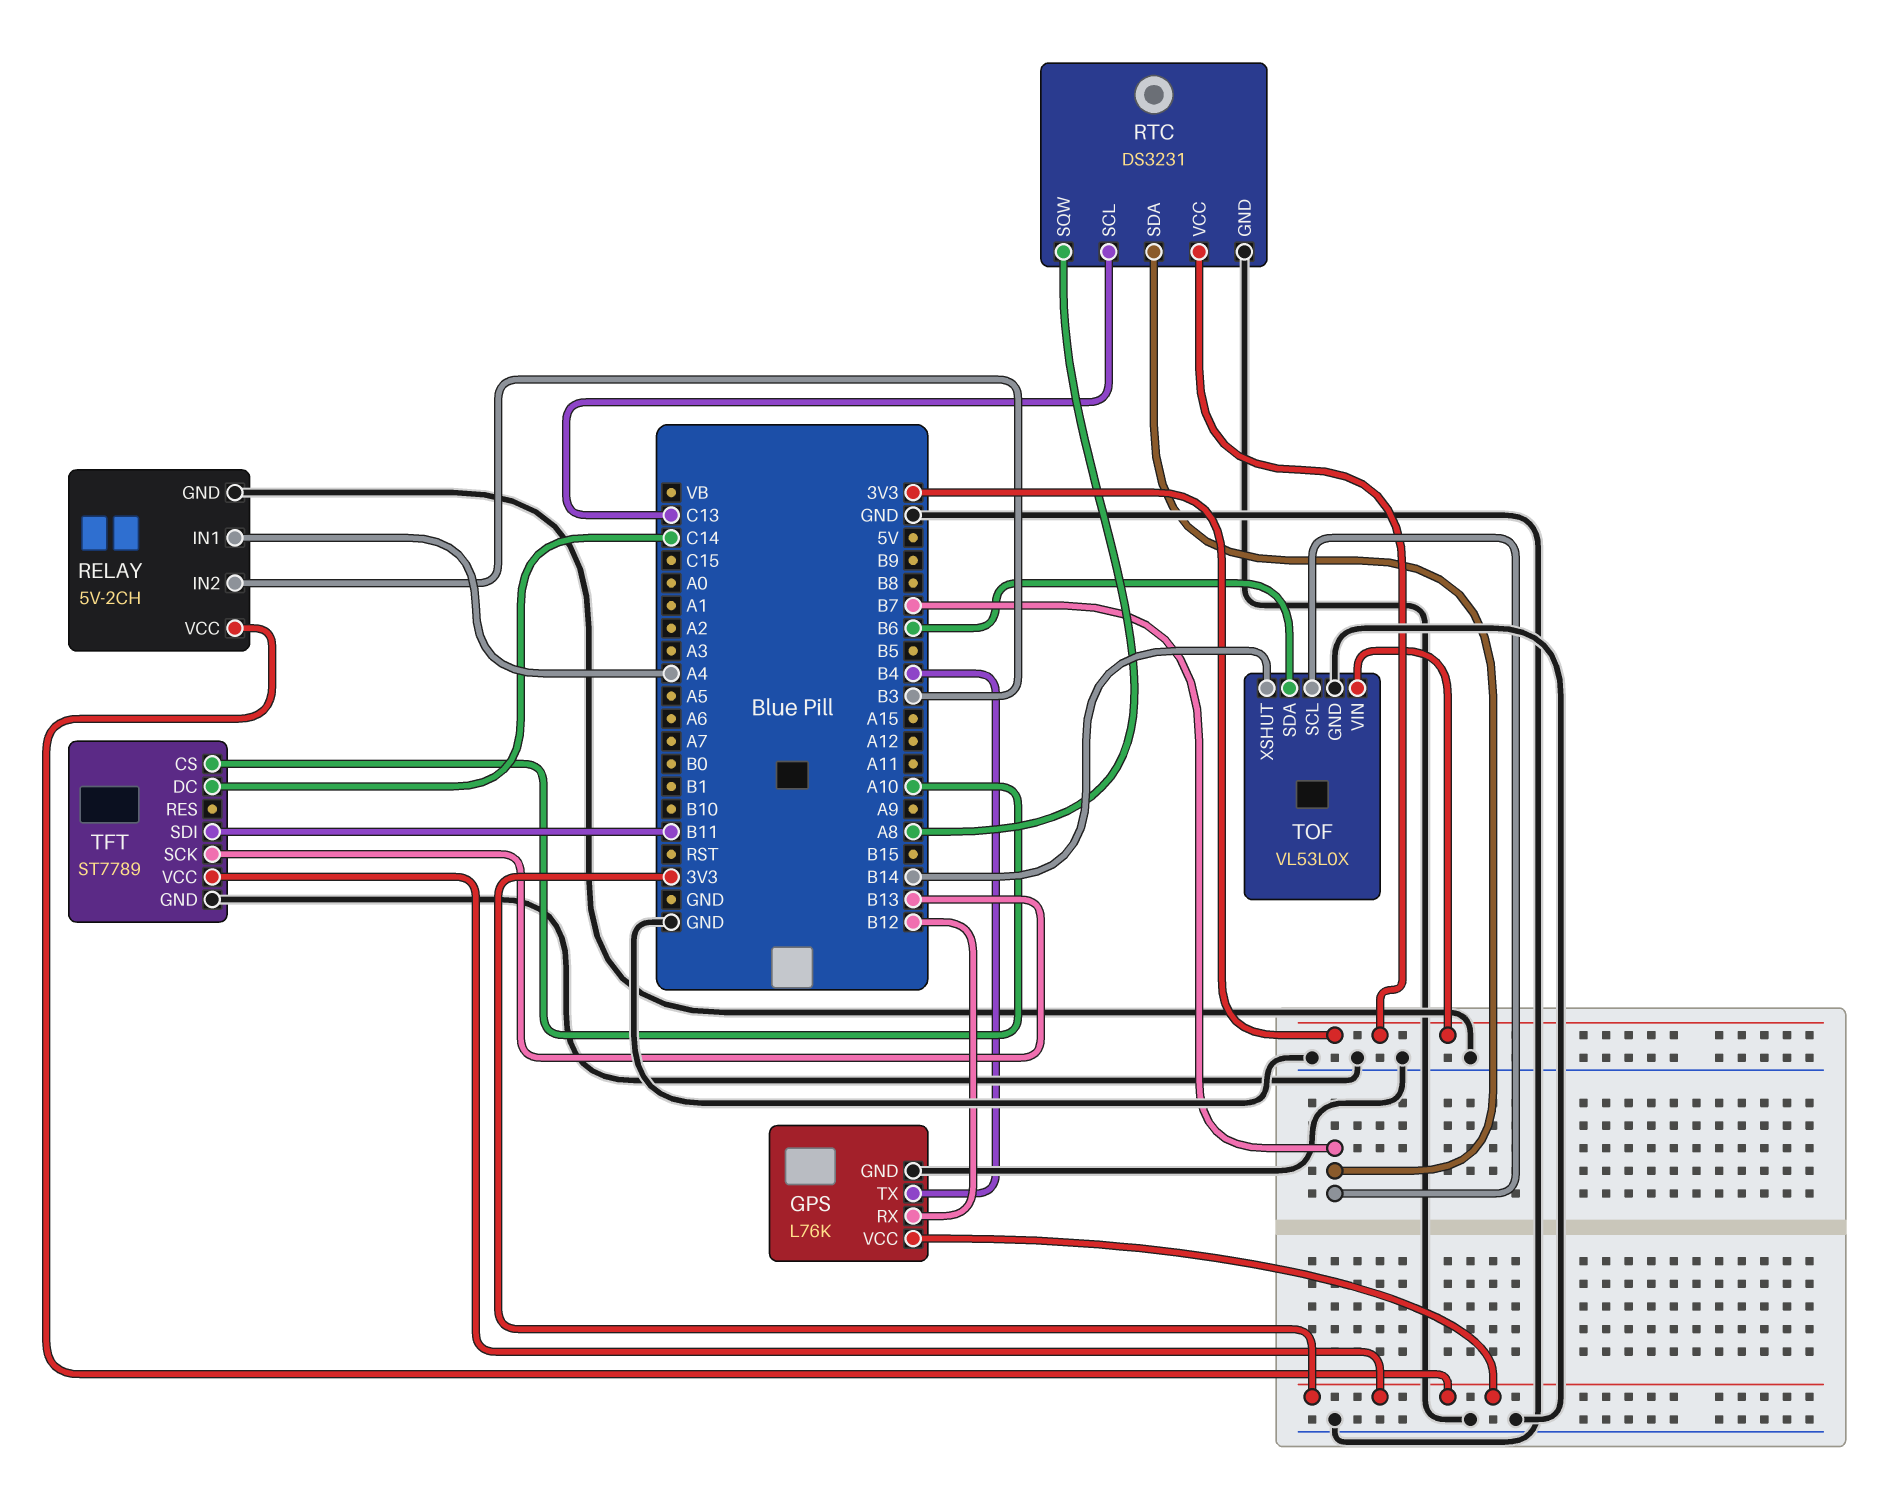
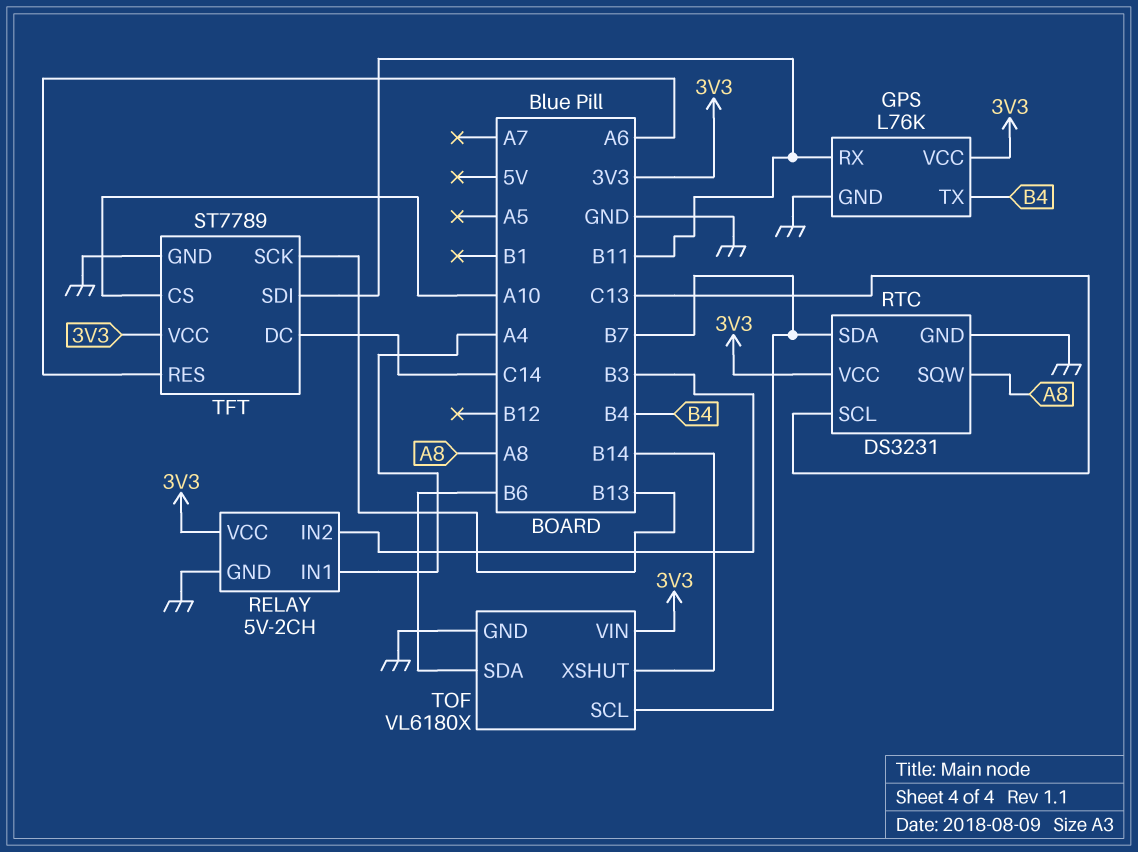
GPS pin RX: B12 -> B11
TFT pin RES: none -> A6
TOF: VL53L0X -> VL6180X

